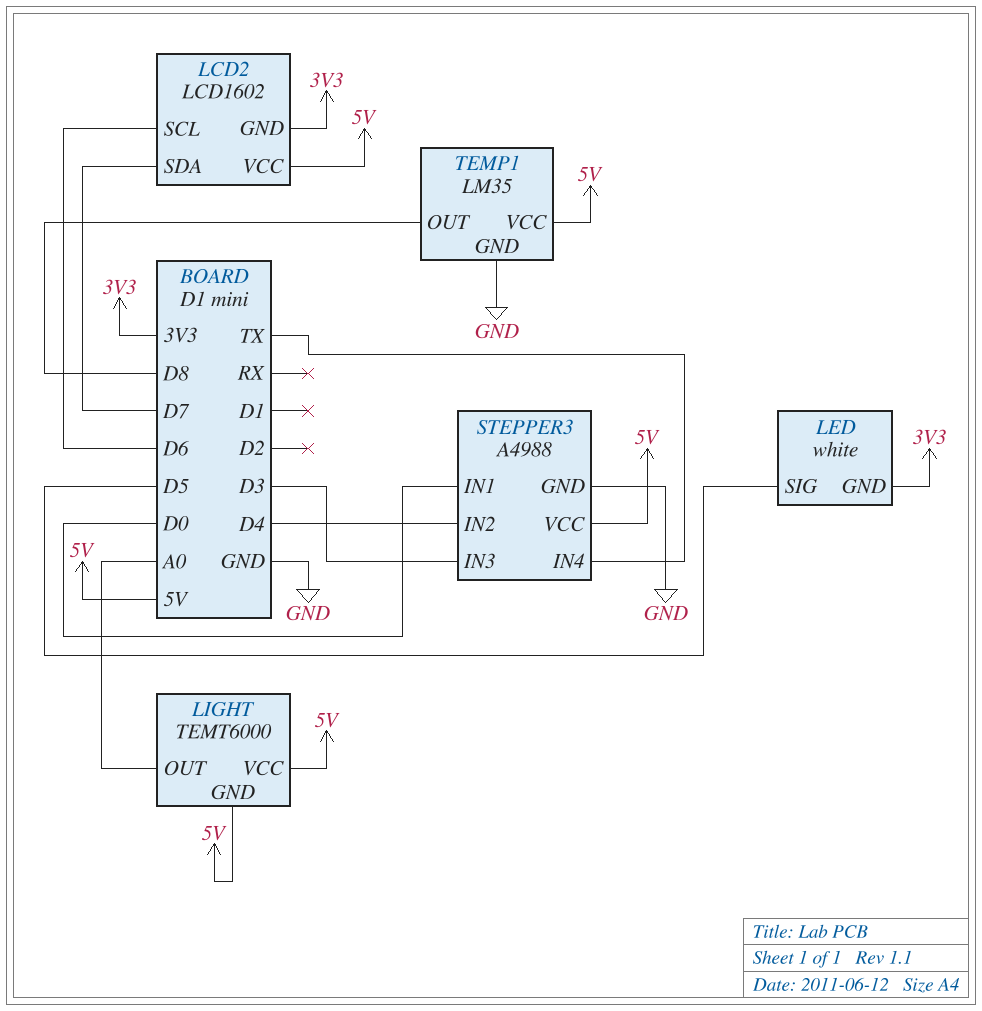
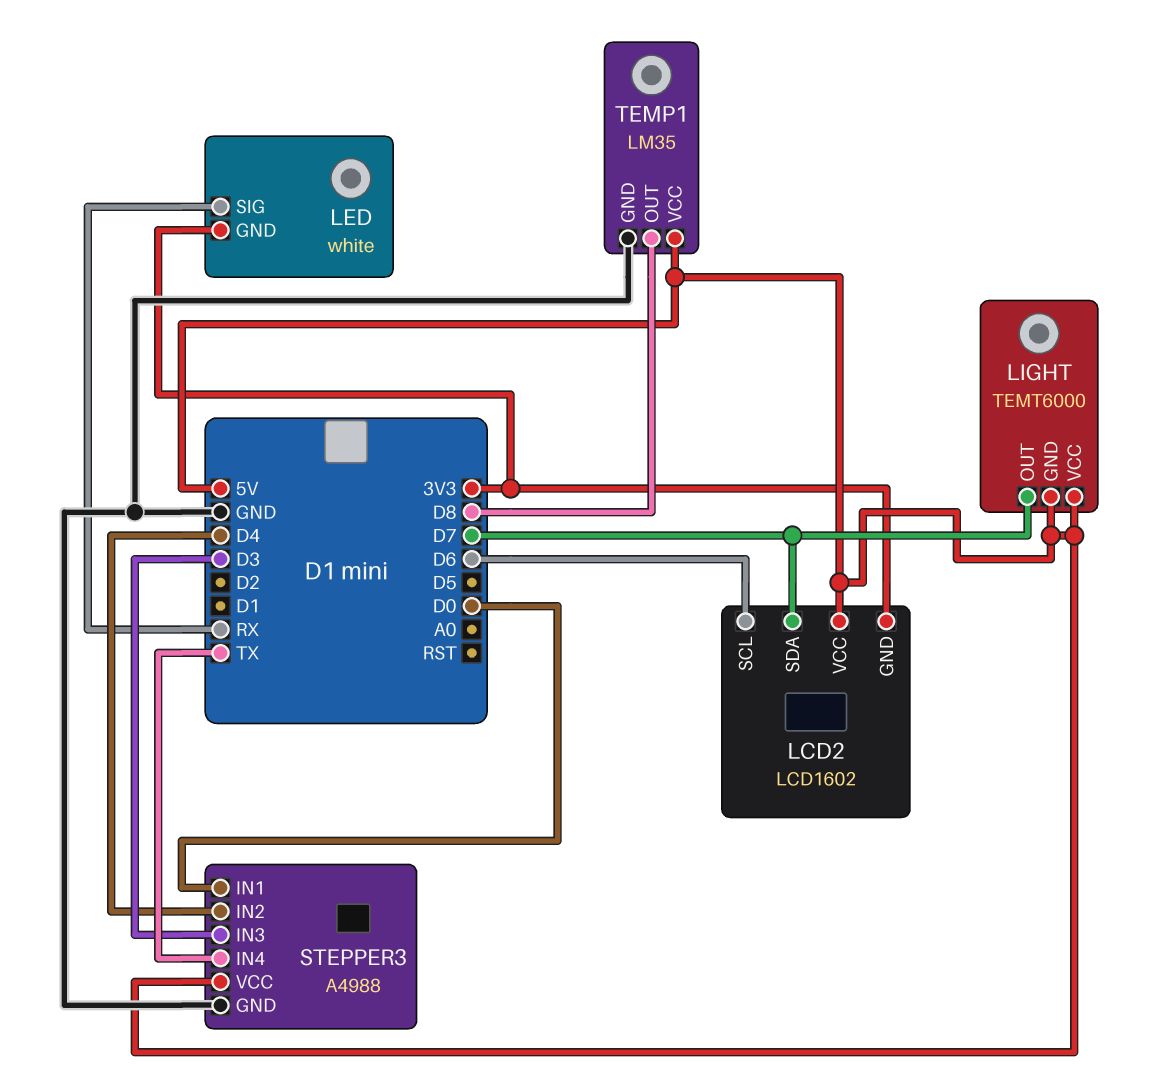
LED pin SIG: D5 -> RX
LIGHT pin OUT: A0 -> D7

